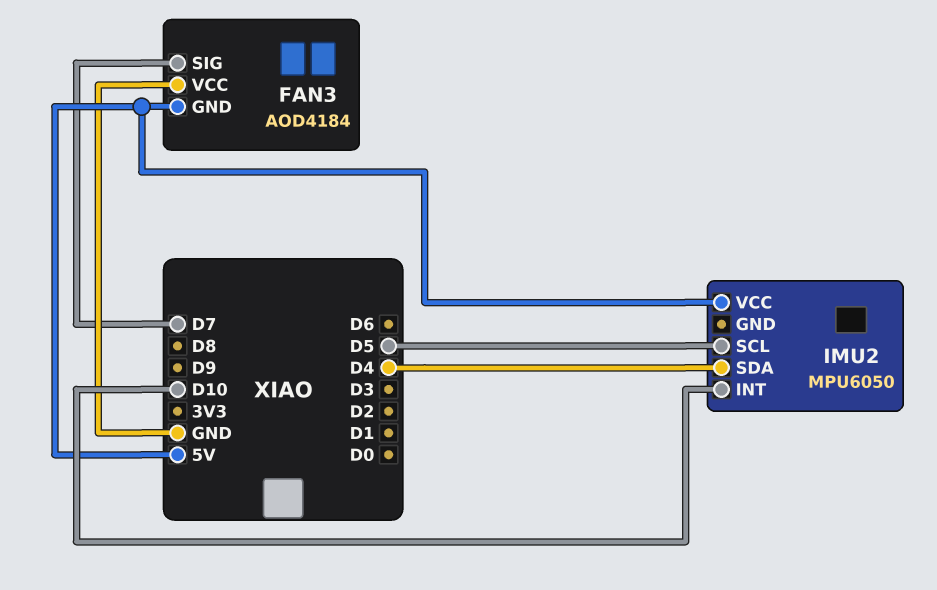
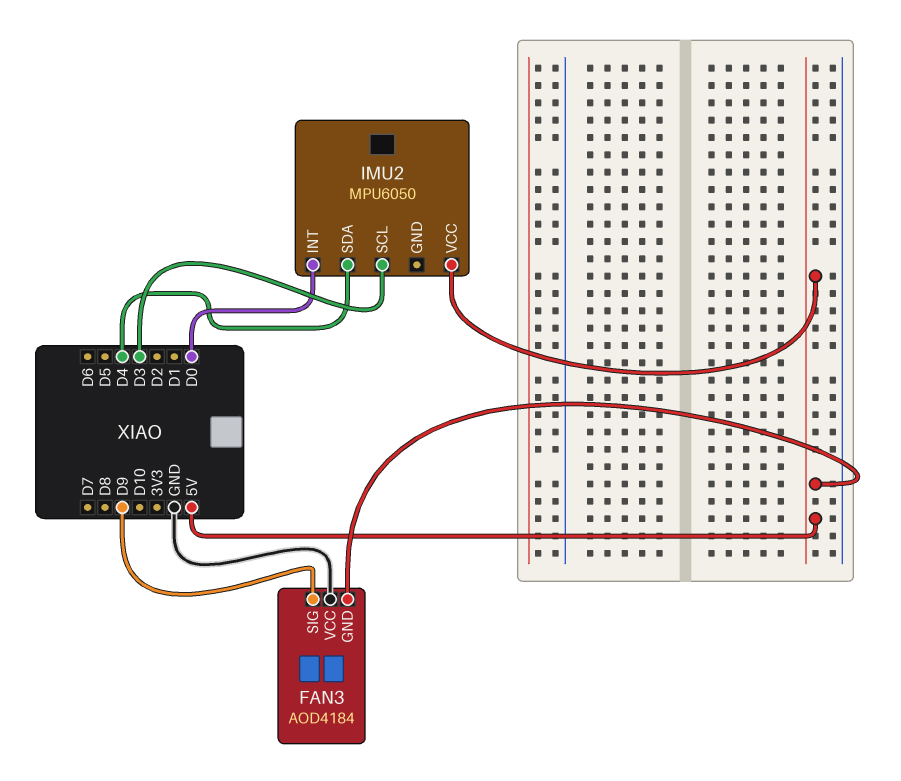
FAN3 pin SIG: D7 -> D9
IMU2 pin INT: D10 -> D0
IMU2 pin SCL: D5 -> D3

